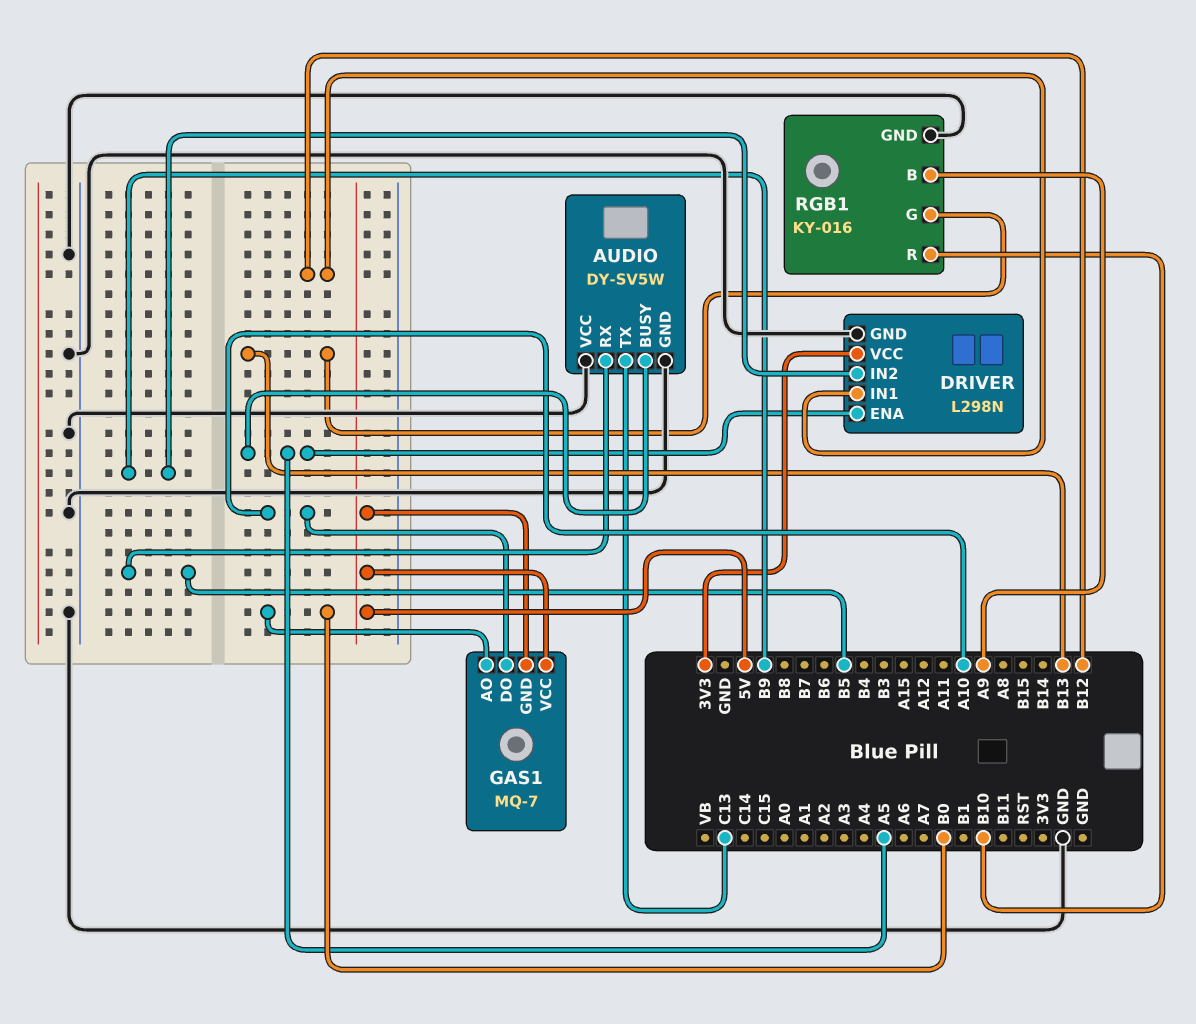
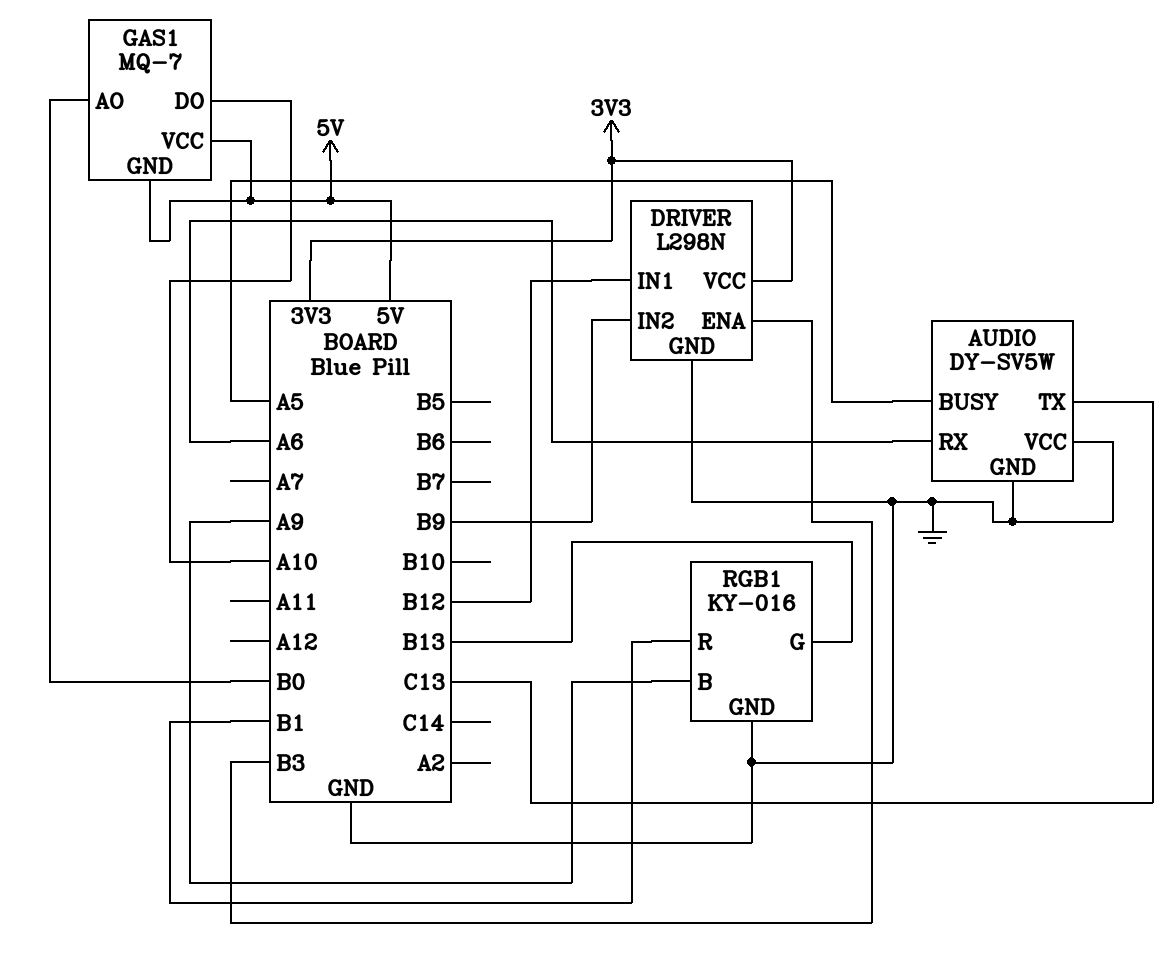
AUDIO pin RX: B5 -> A6
DRIVER pin ENA: A5 -> B3
RGB1 pin R: B10 -> B1

